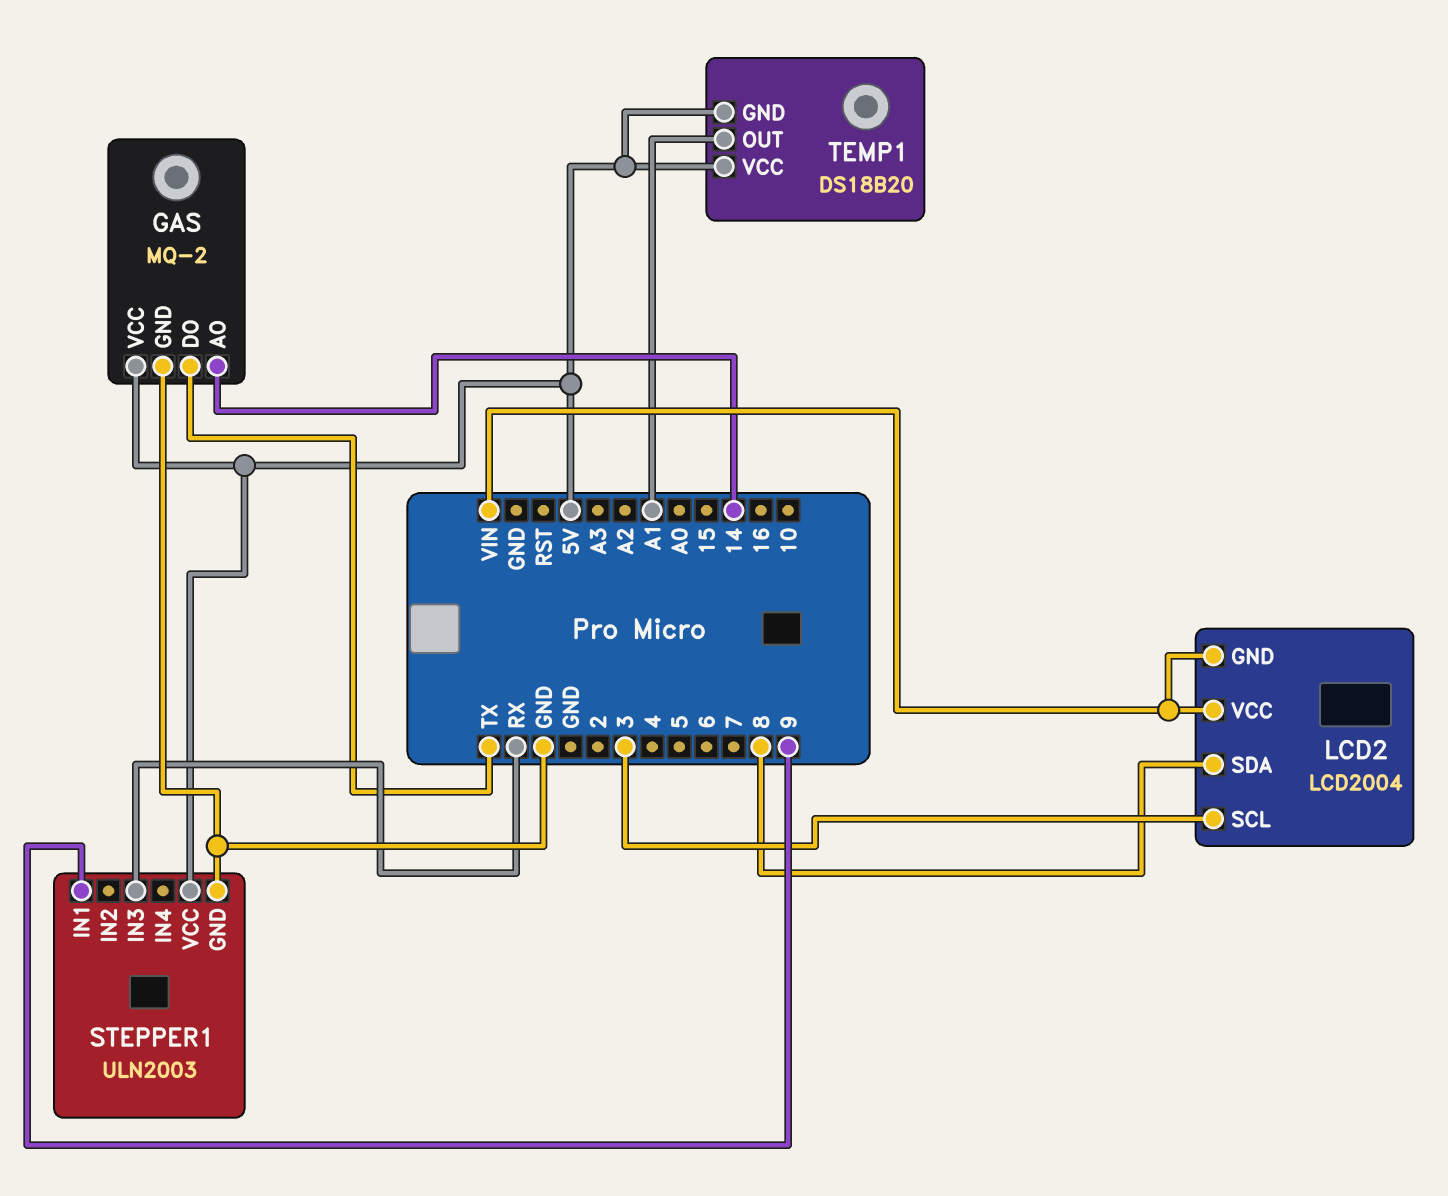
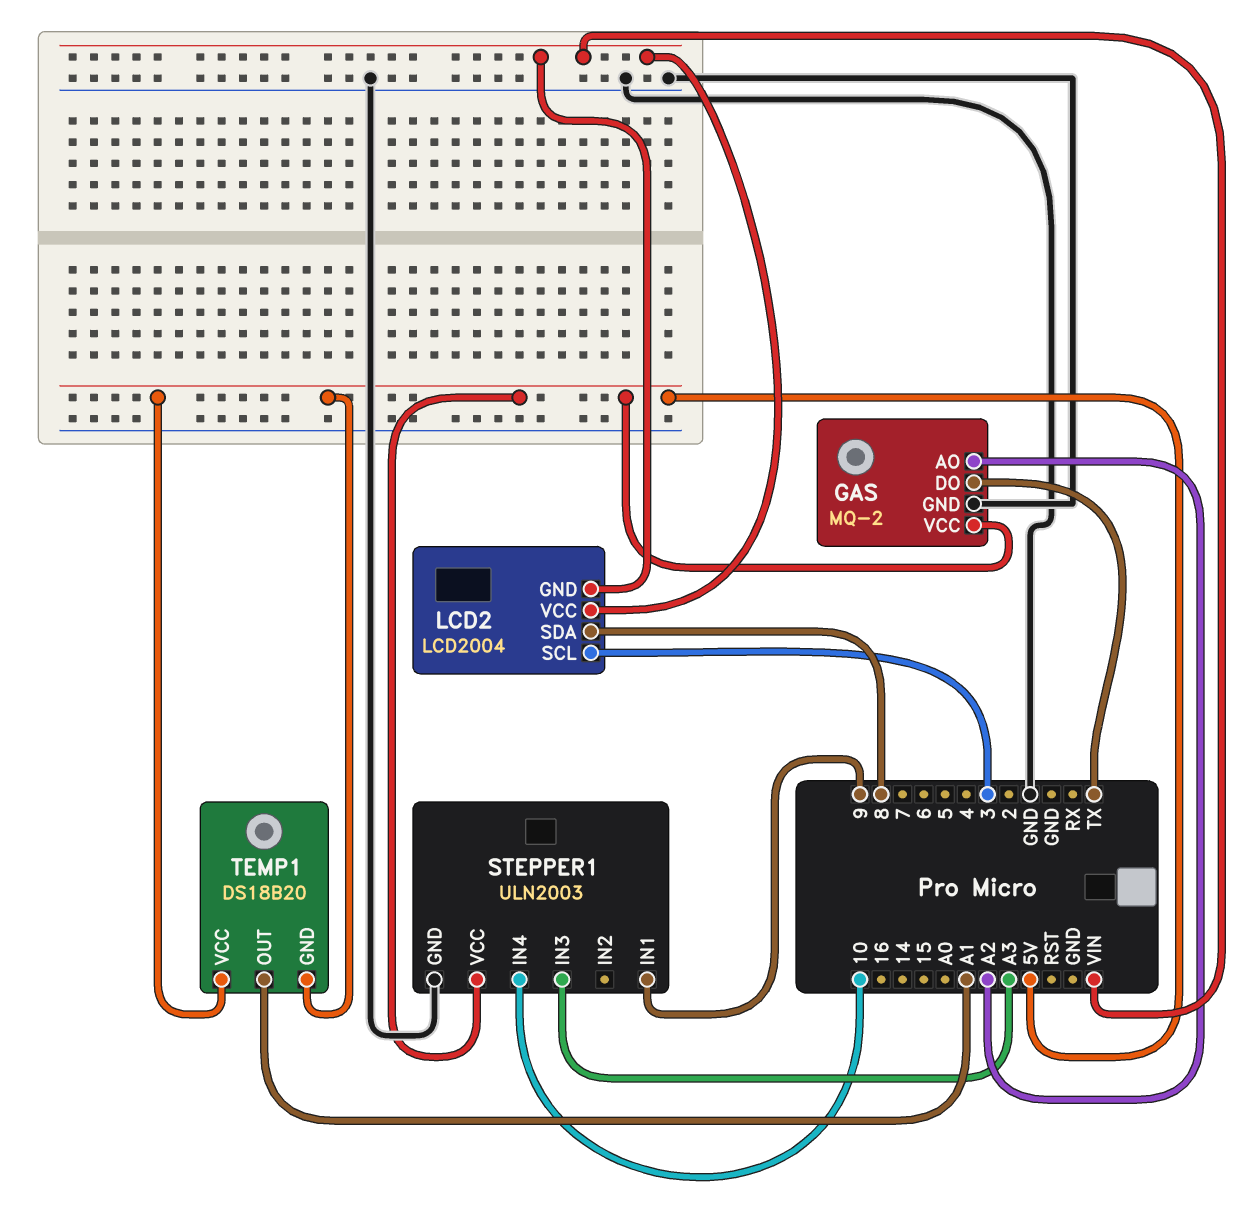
GAS pin AO: 14 -> A2
STEPPER1 pin IN3: RX -> A3
STEPPER1 pin IN4: none -> 10

